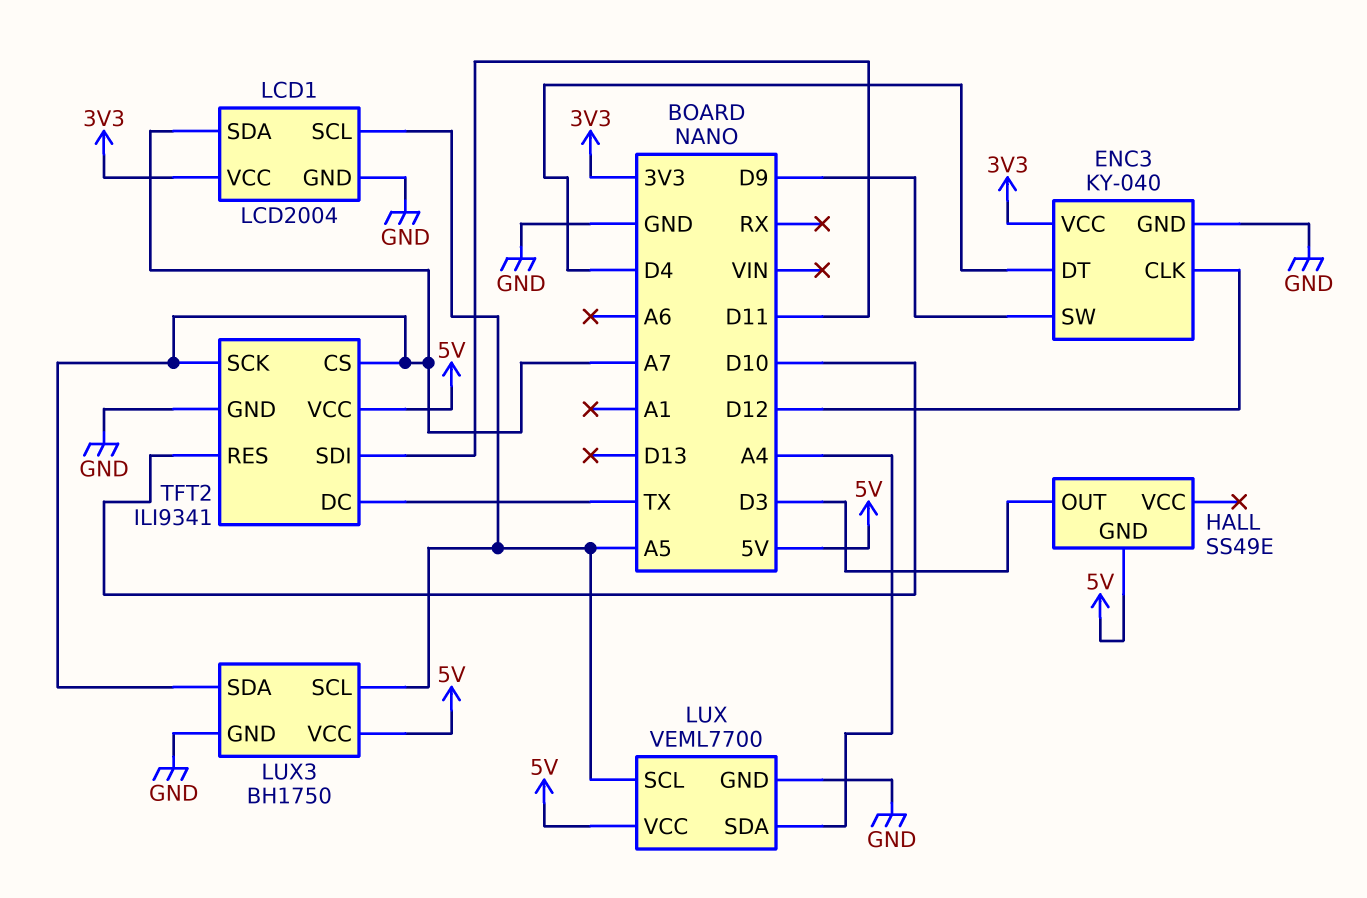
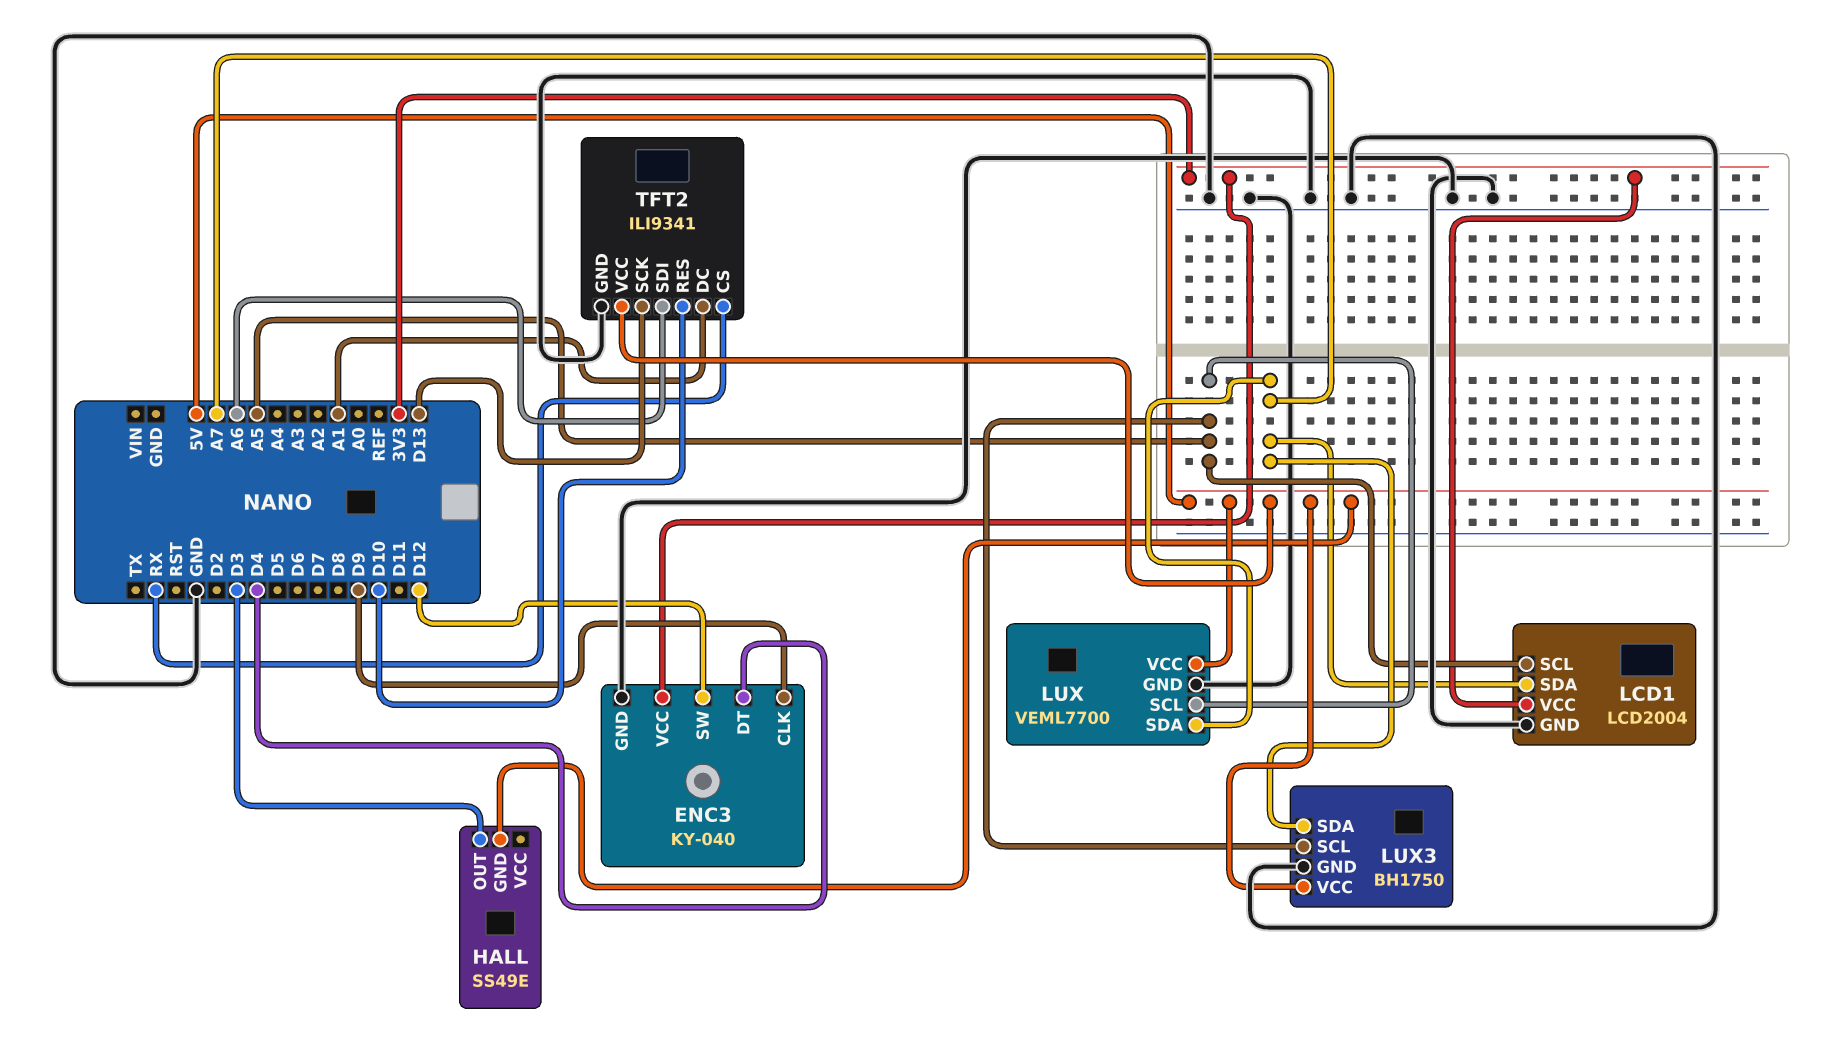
ENC3 pin CLK: D12 -> D9
ENC3 pin SW: D9 -> D12
LUX pin SDA: A4 -> A7
TFT2 pin CS: A7 -> RX
TFT2 pin DC: TX -> A1
TFT2 pin SCK: A7 -> D13
TFT2 pin SDI: D11 -> A6

